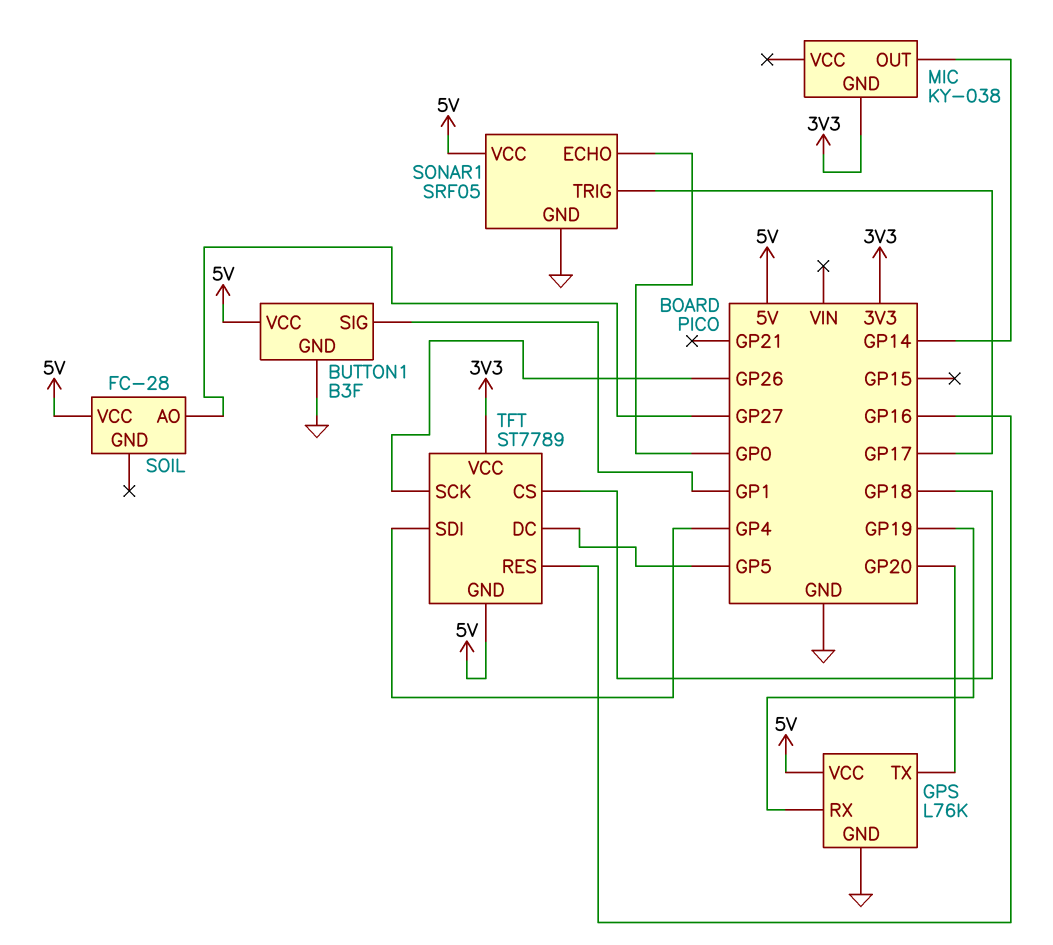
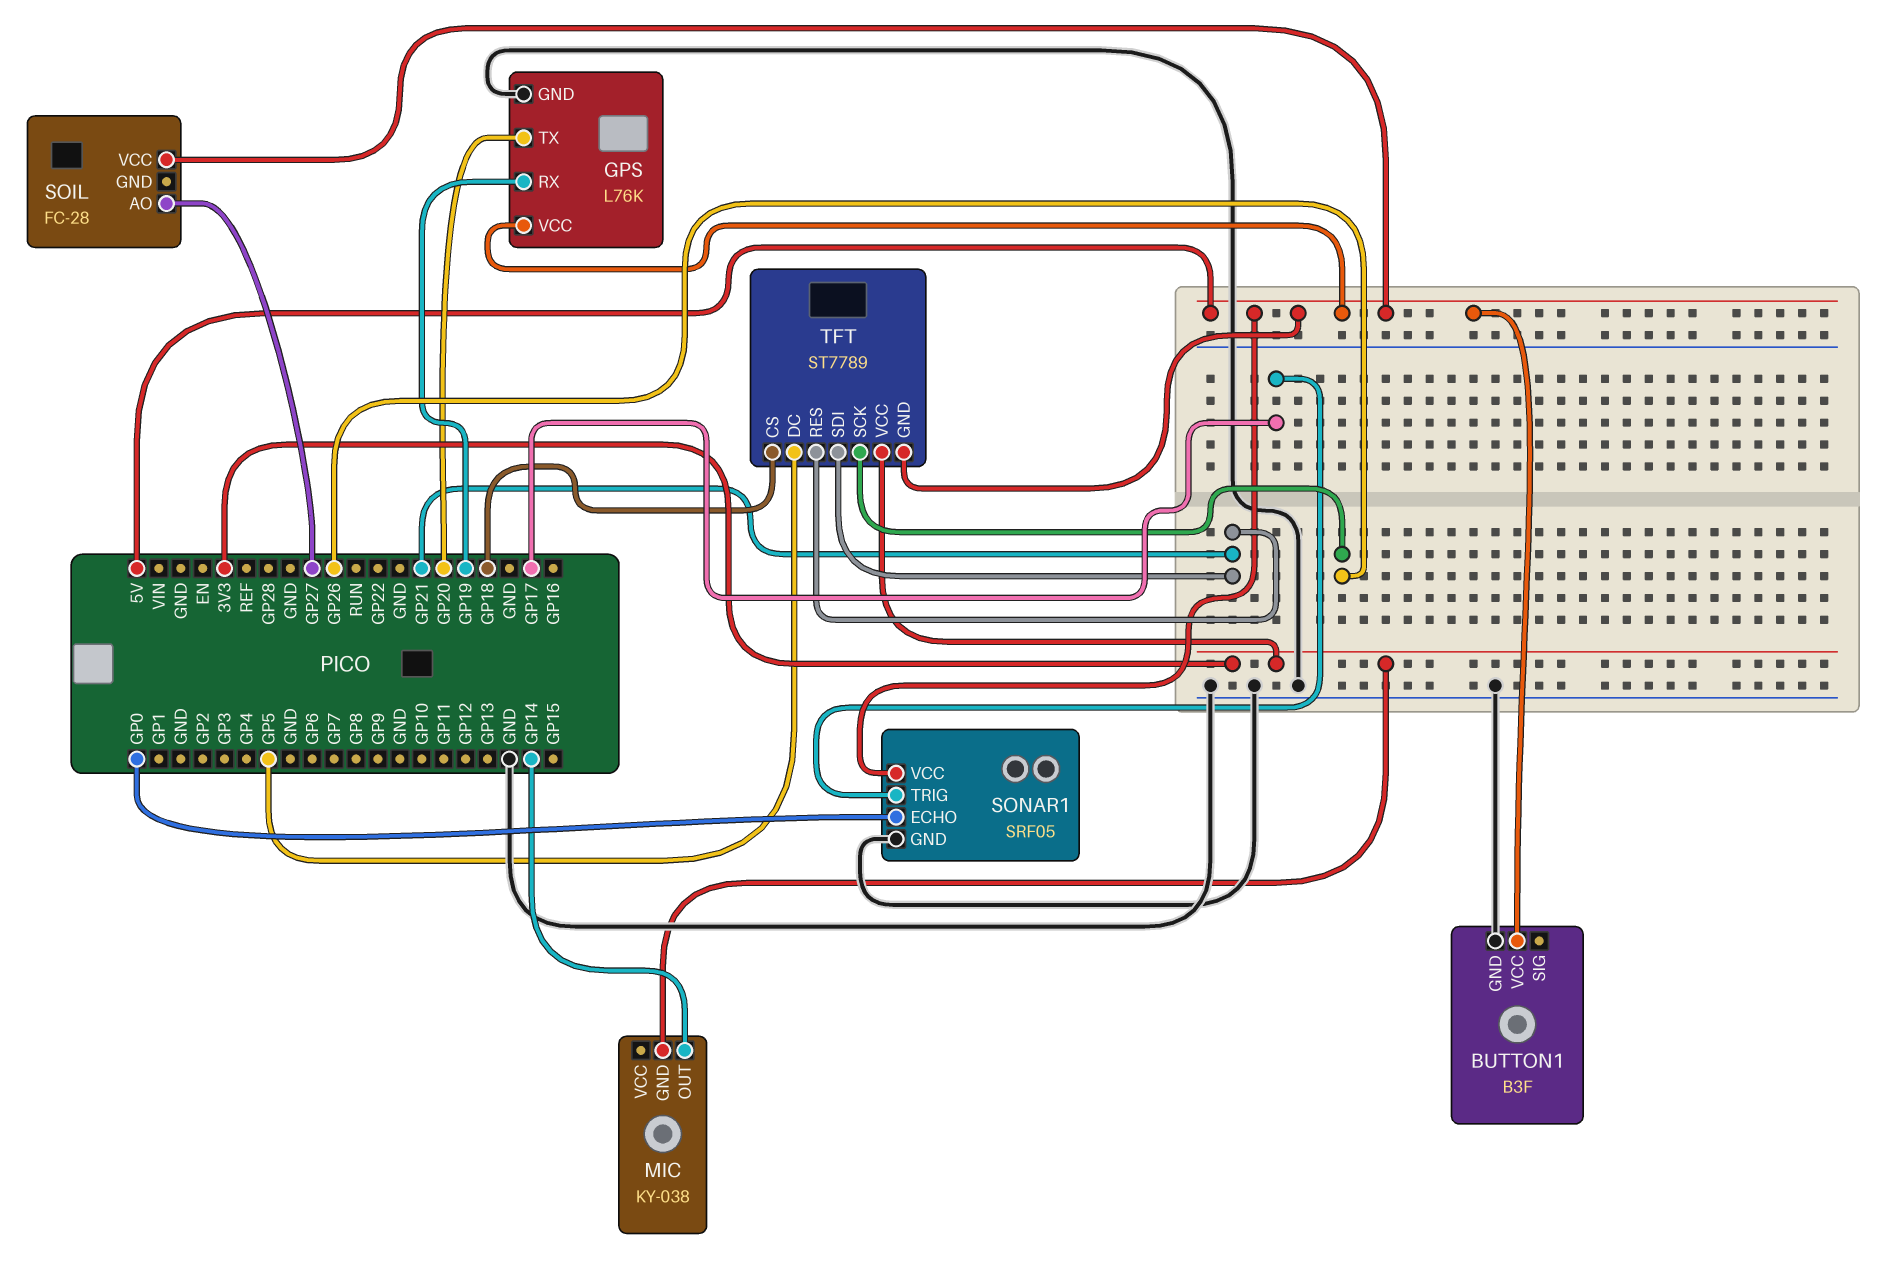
BUTTON1 pin SIG: GP1 -> none
TFT pin RES: GP16 -> GP21
TFT pin SDI: GP4 -> GP21

